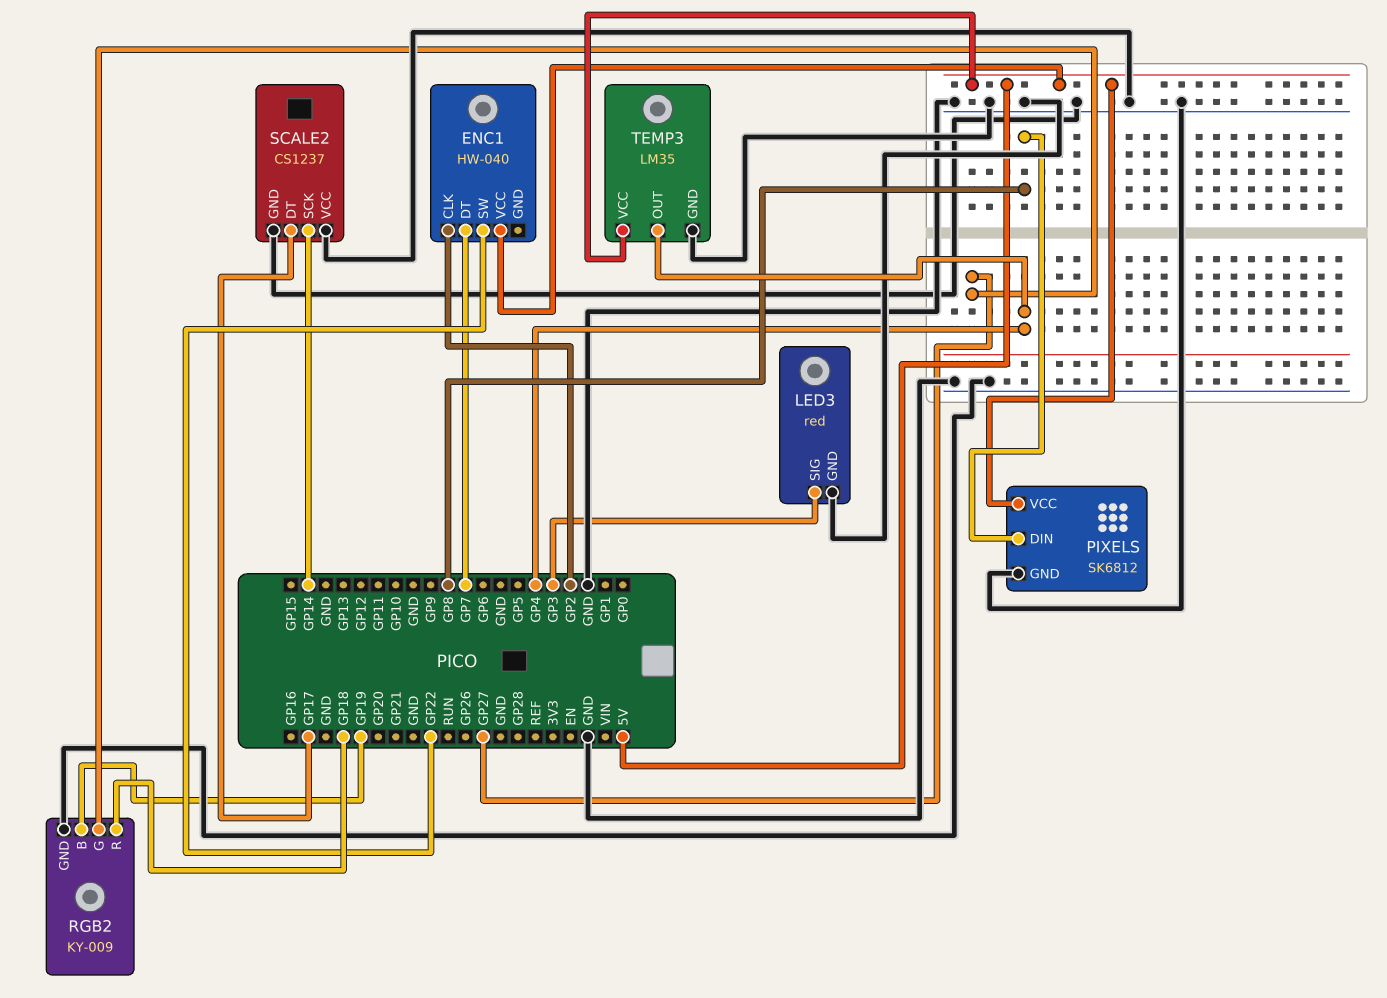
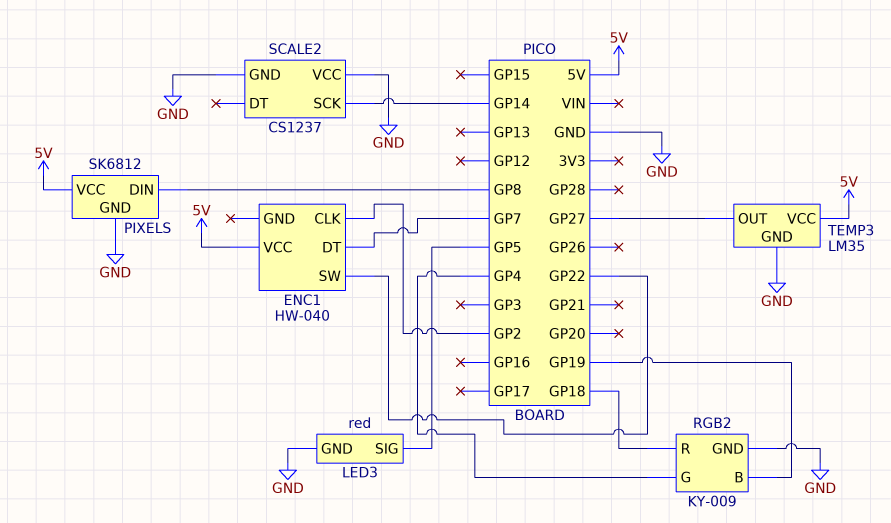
LED3 pin SIG: GP3 -> GP5
RGB2 pin G: GP27 -> GP4
SCALE2 pin DT: GP17 -> none
TEMP3 pin OUT: GP4 -> GP27

